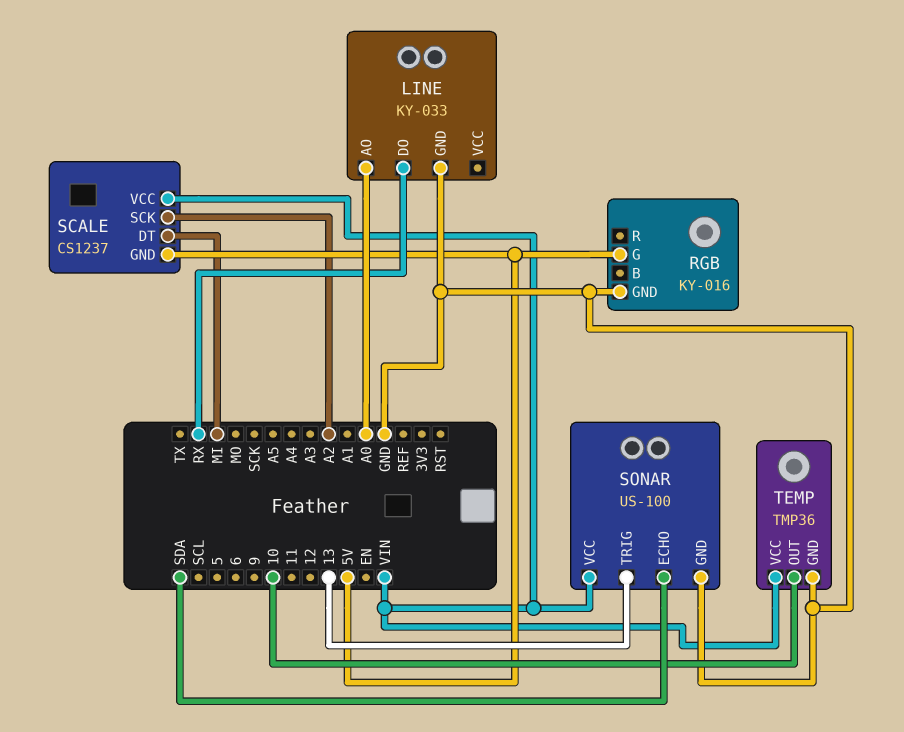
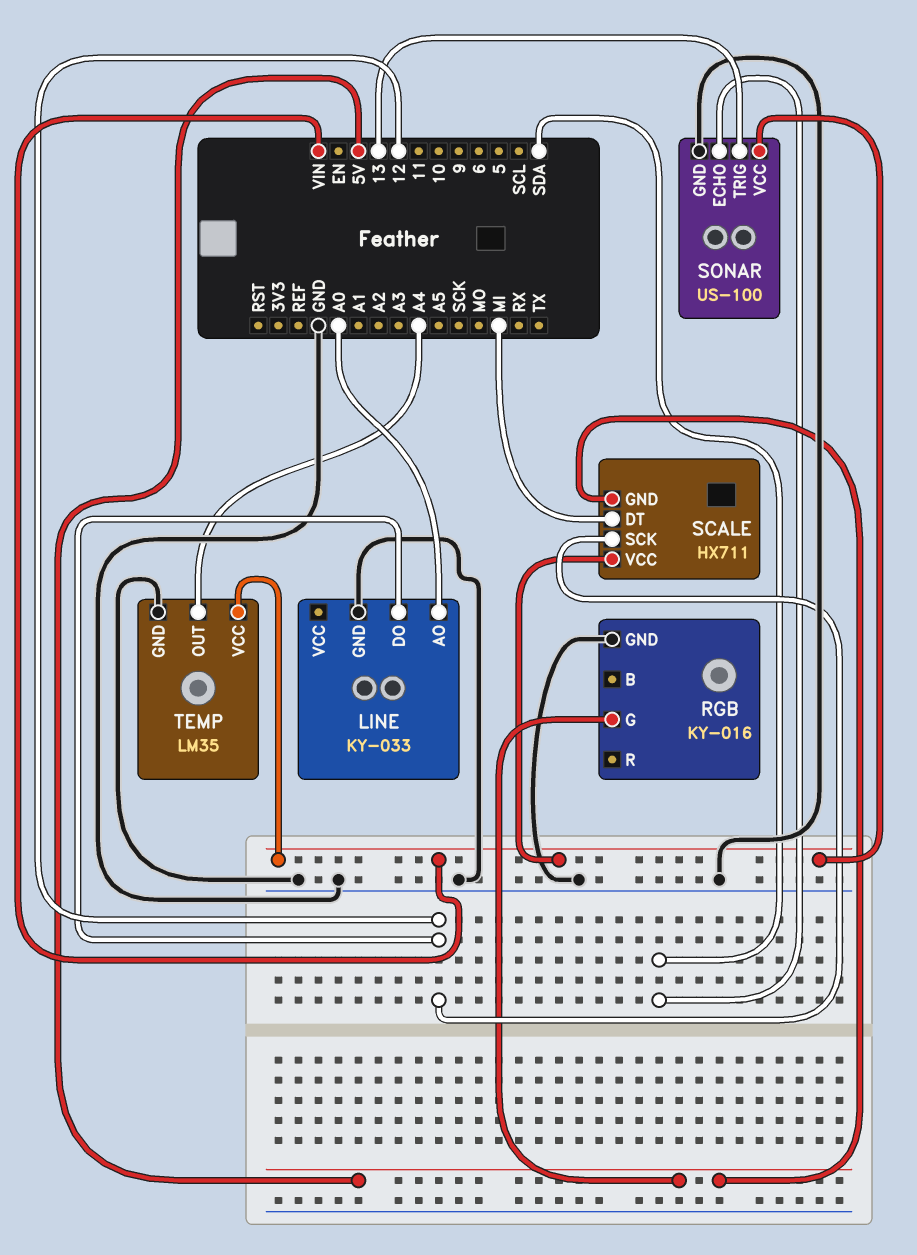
LINE pin DO: RX -> 12
SCALE: CS1237 -> HX711
SCALE pin SCK: A2 -> 12
TEMP: TMP36 -> LM35
TEMP pin OUT: 10 -> A4

